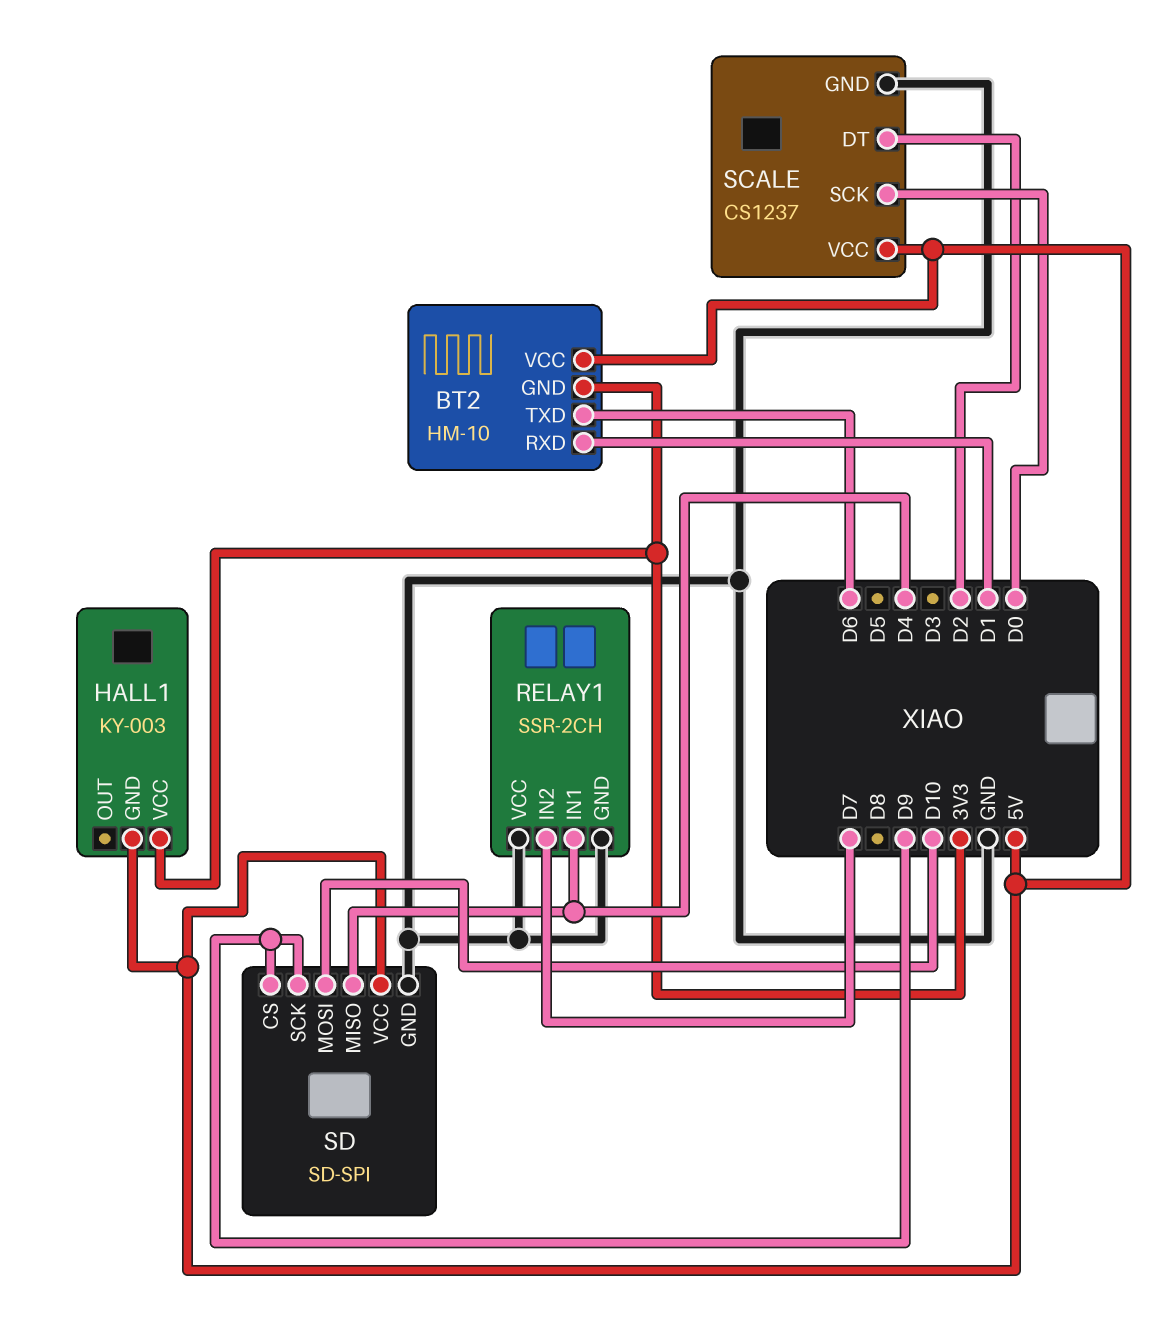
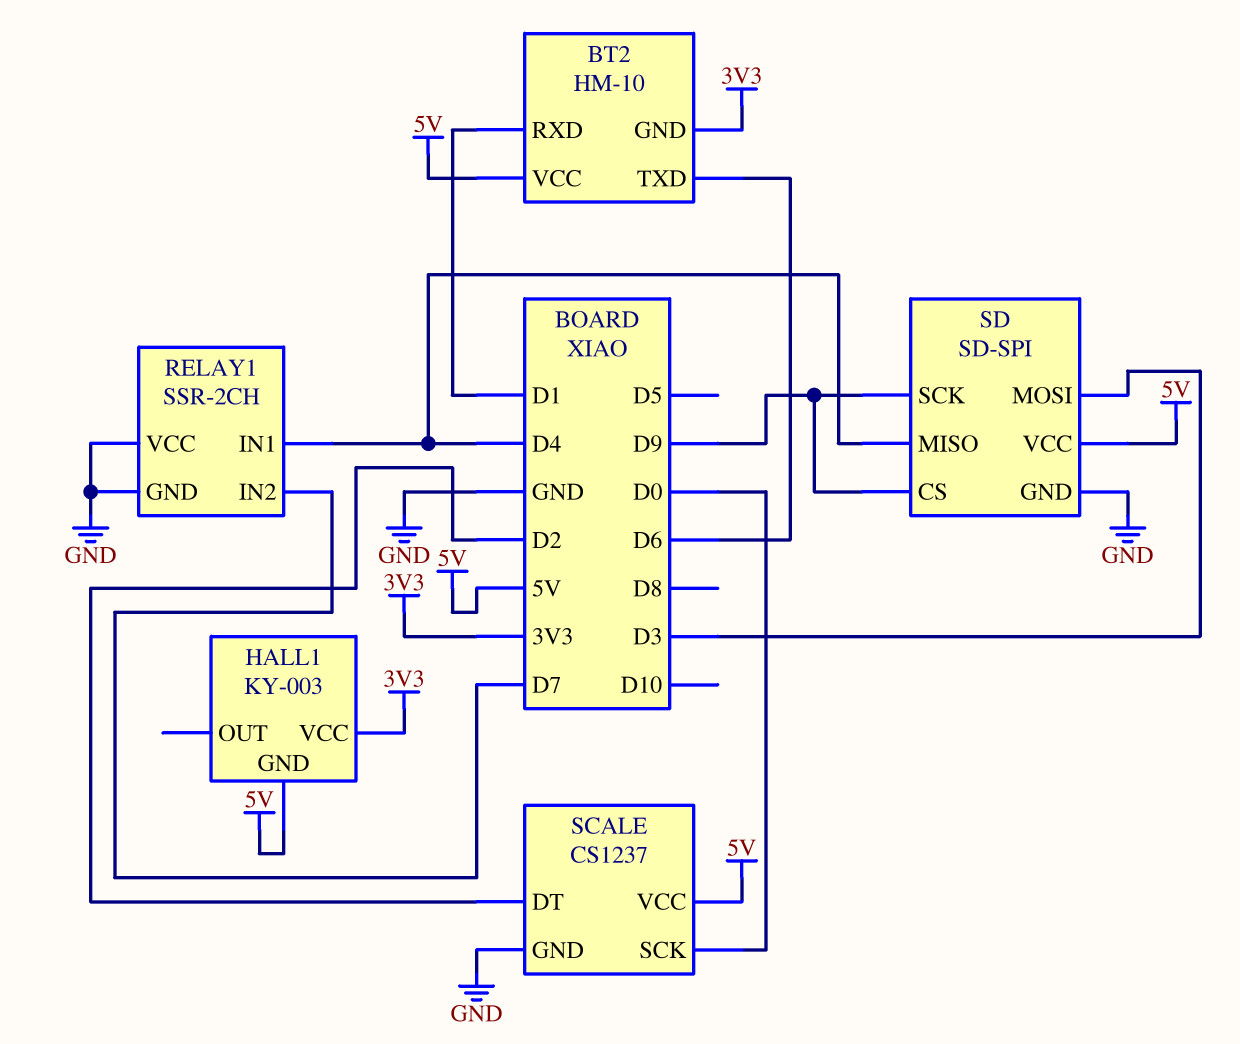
SD pin MOSI: D10 -> D3

